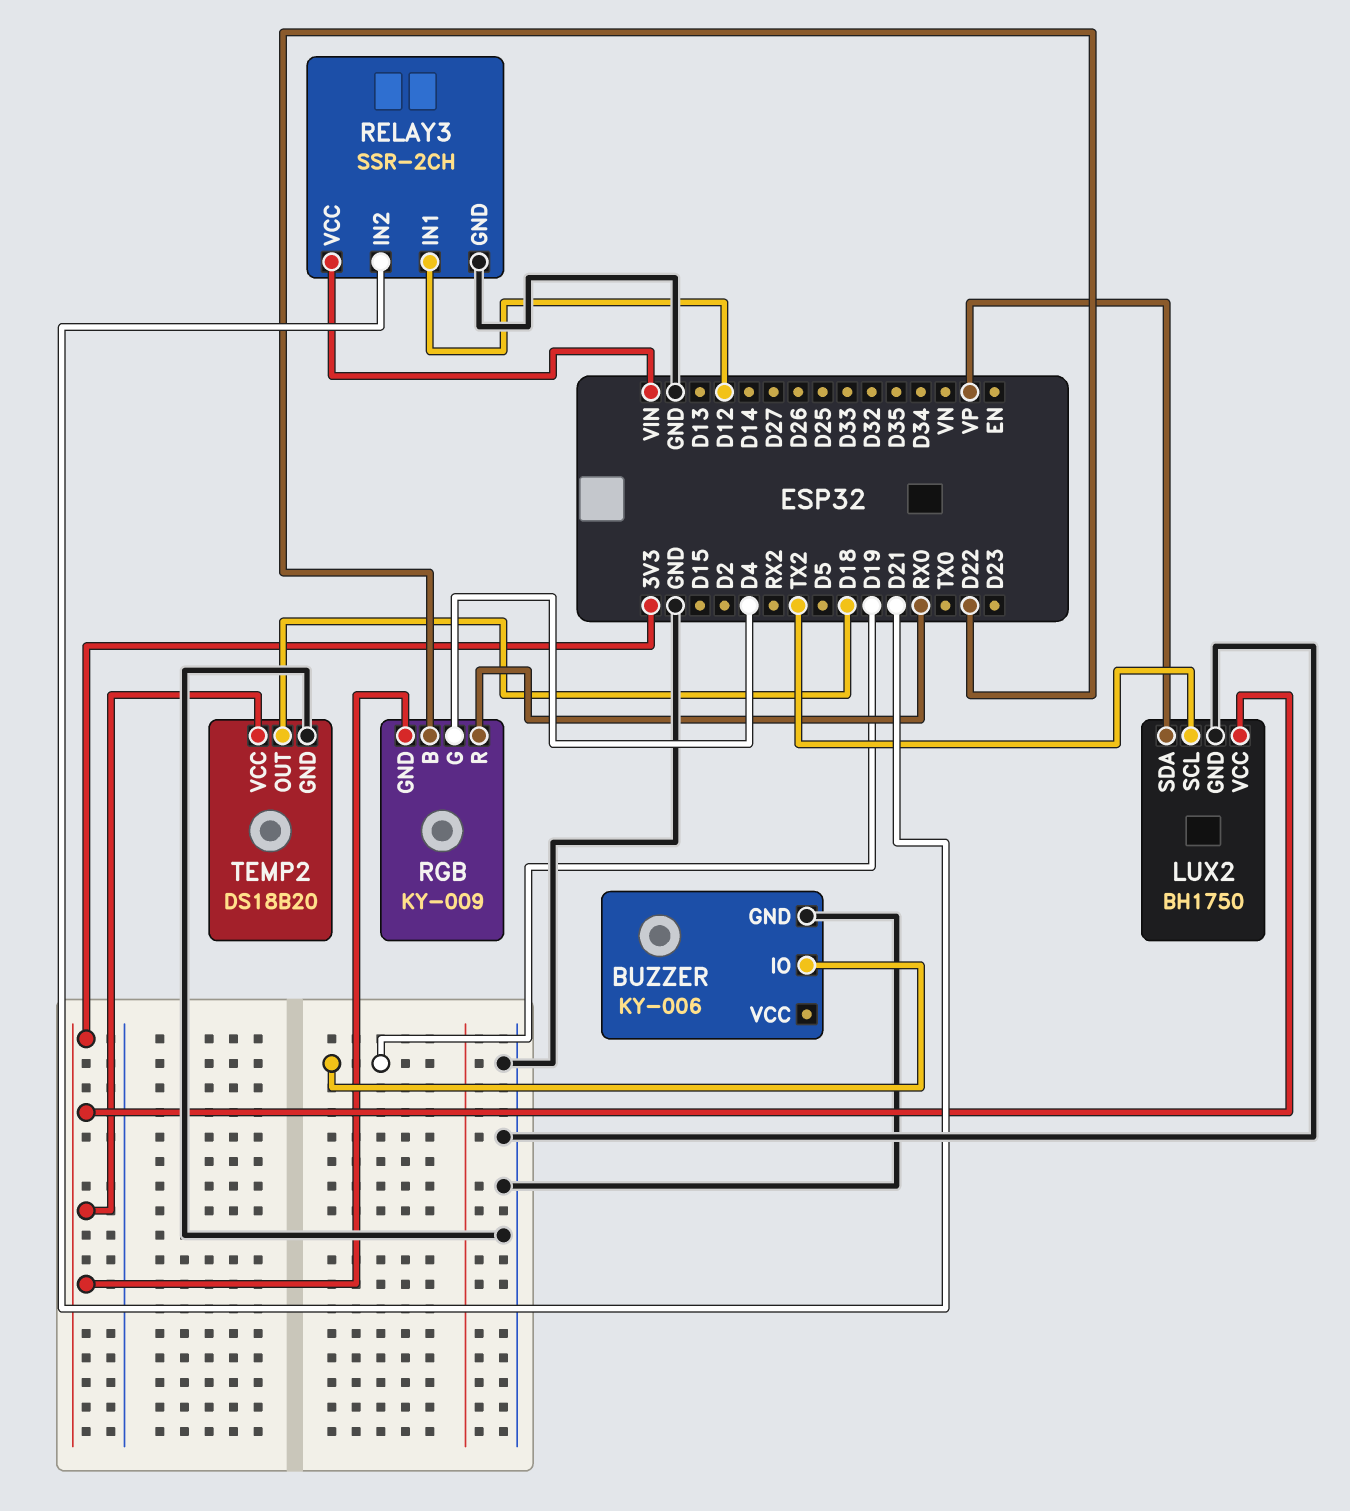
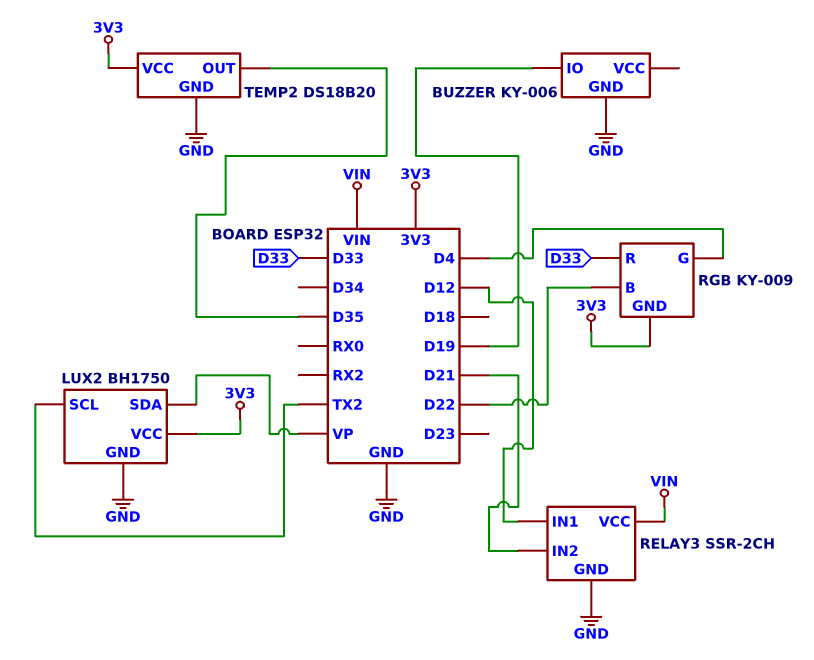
RGB pin R: RX0 -> D33
TEMP2 pin OUT: D18 -> D35

